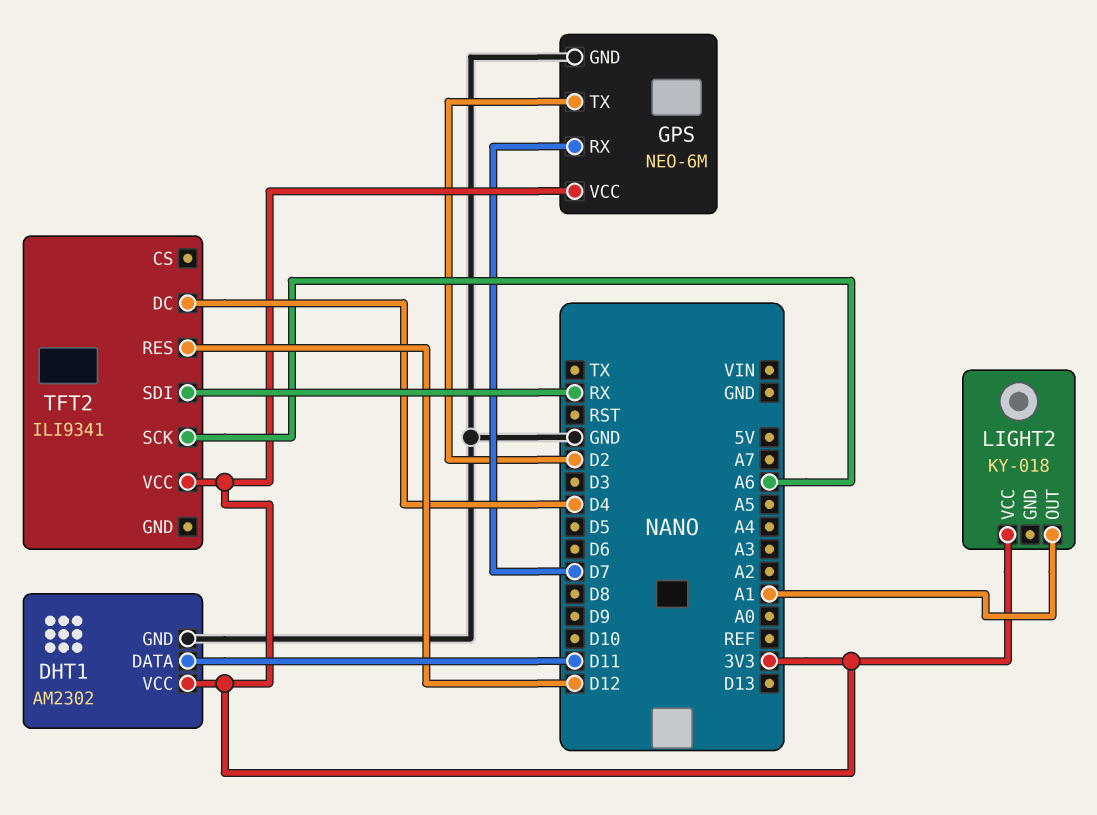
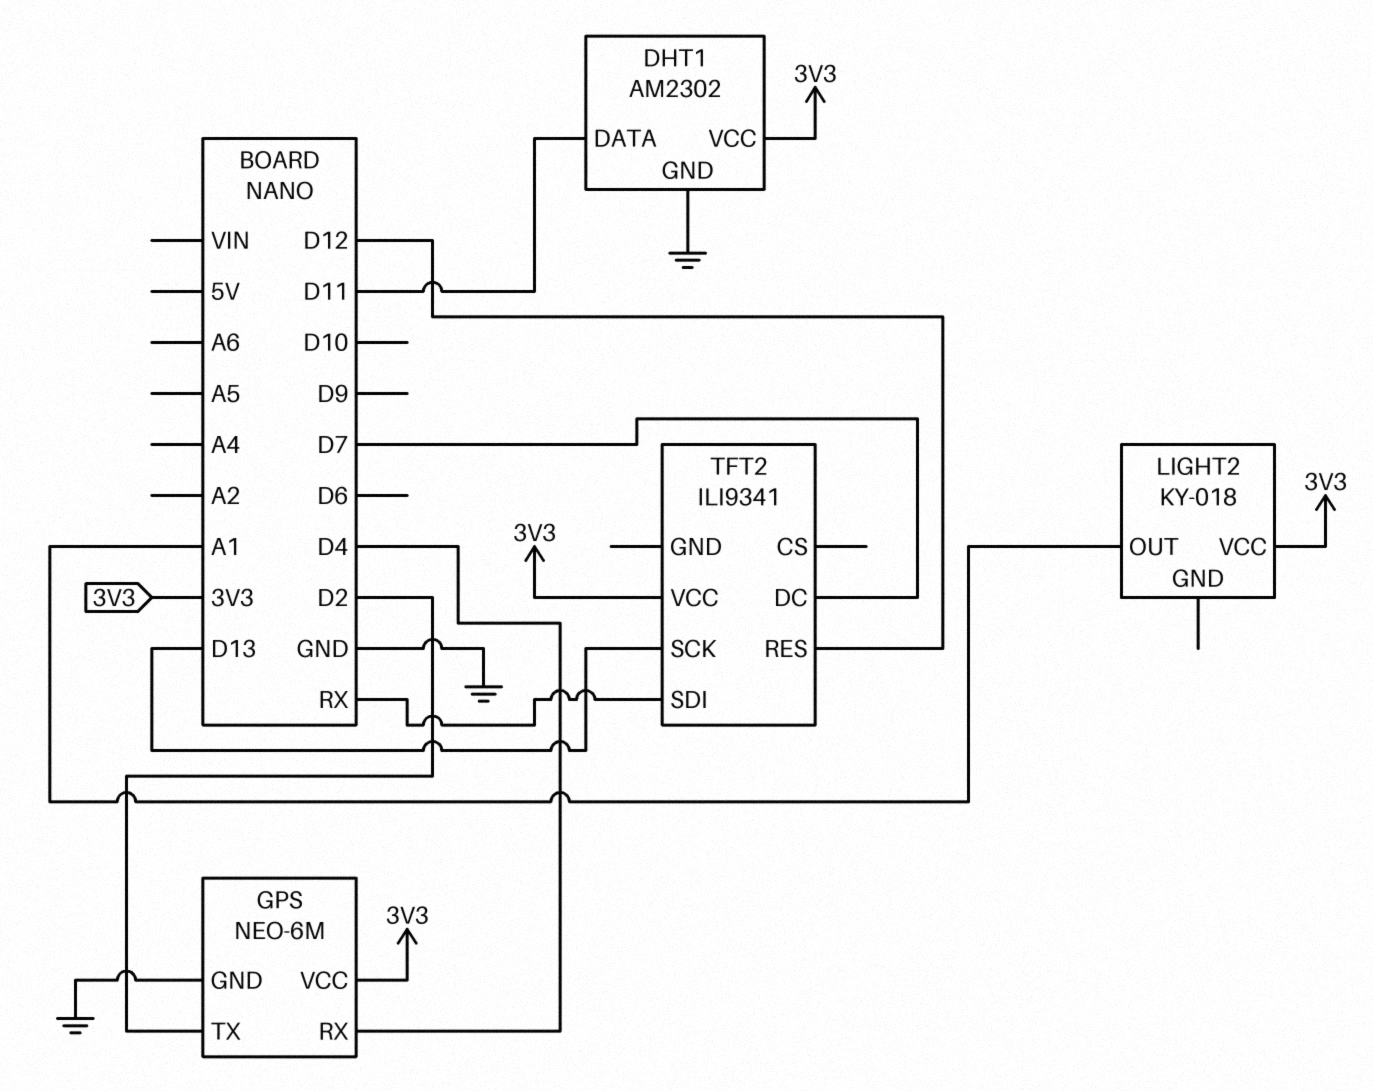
GPS pin RX: D7 -> D4
TFT2 pin DC: D4 -> D7
TFT2 pin SCK: A6 -> D13

